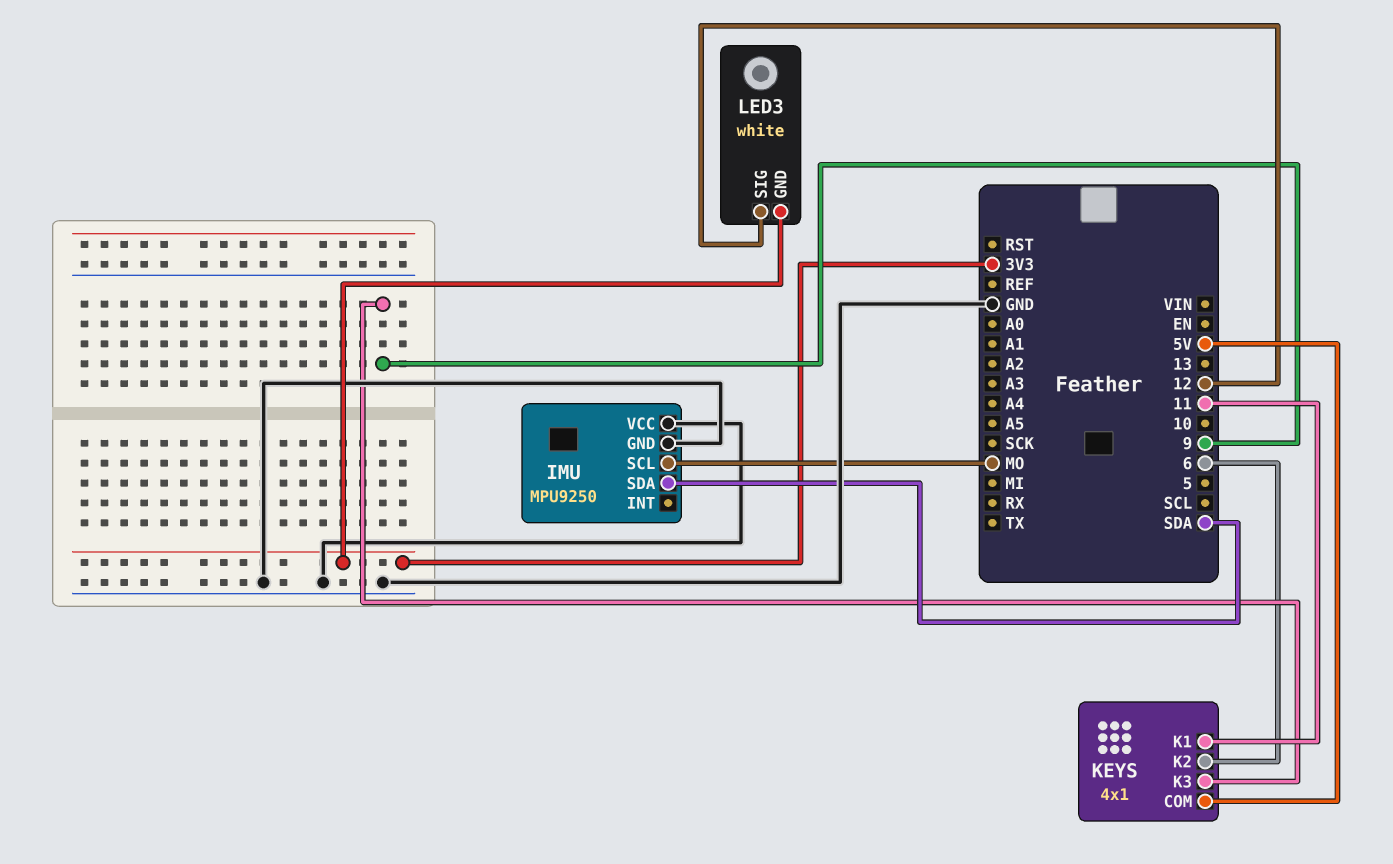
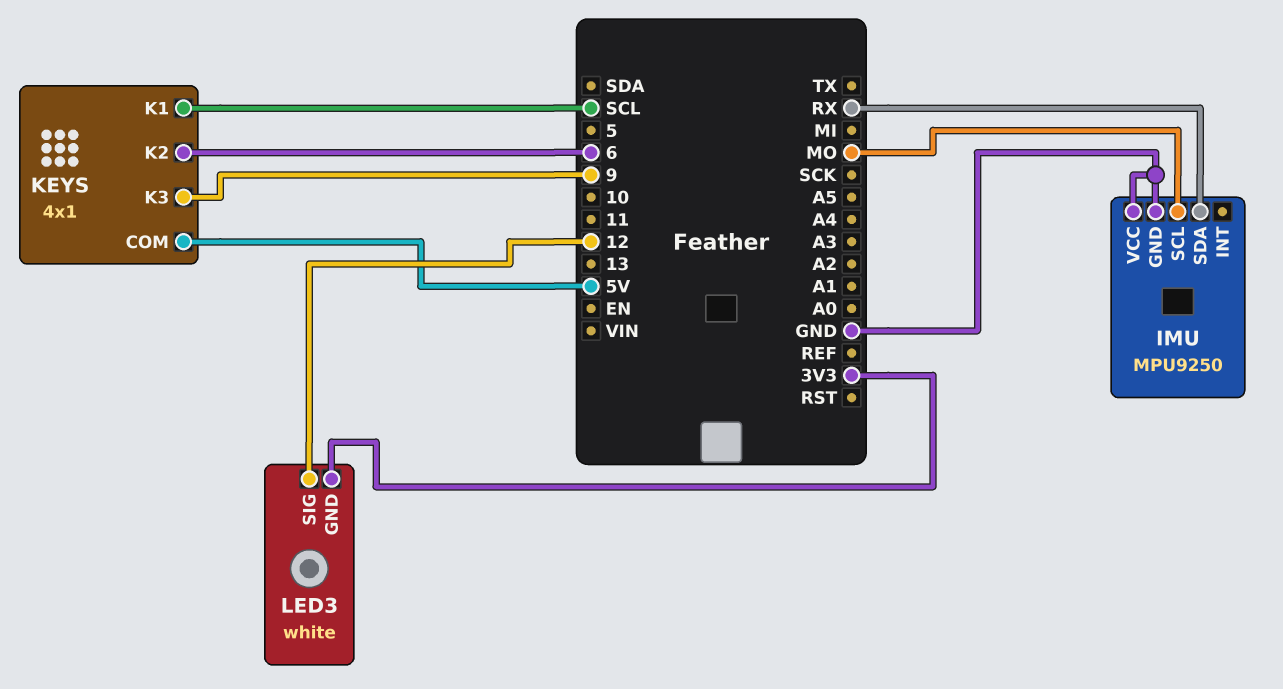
IMU pin SDA: SDA -> RX
KEYS pin K1: 11 -> SCL

